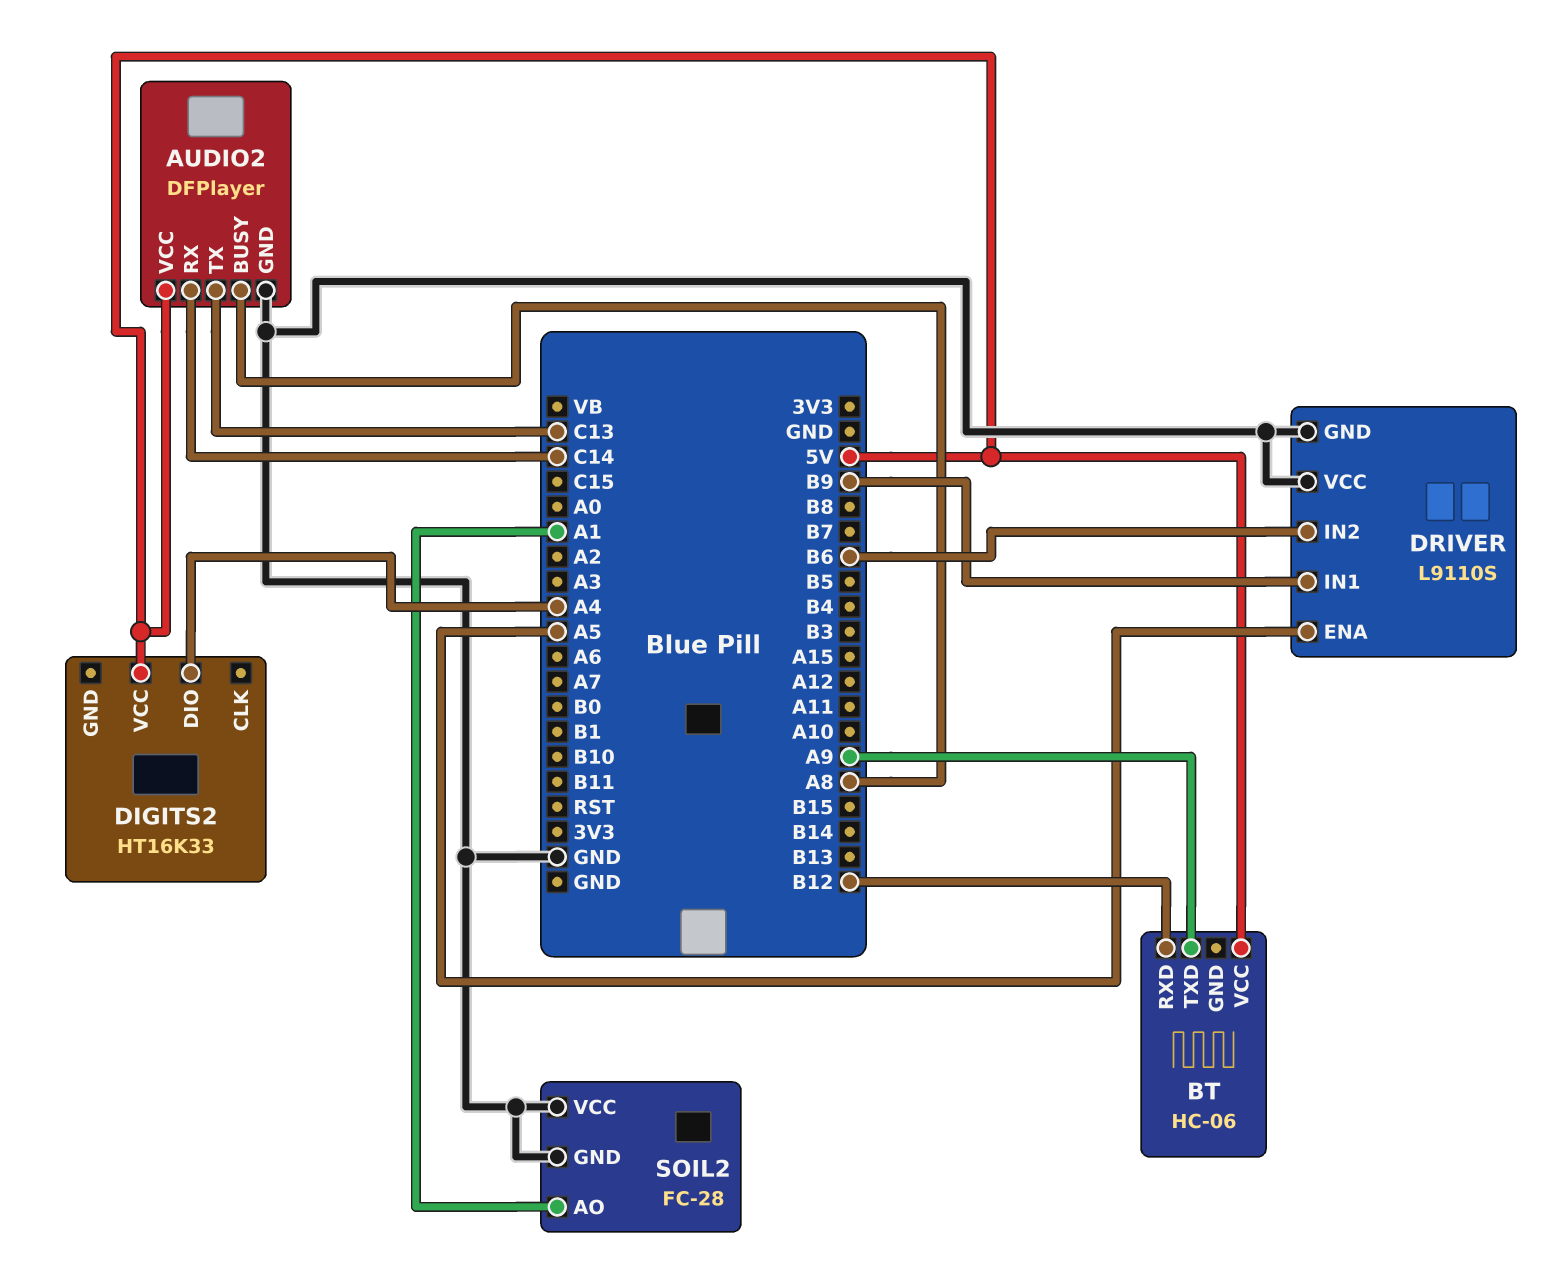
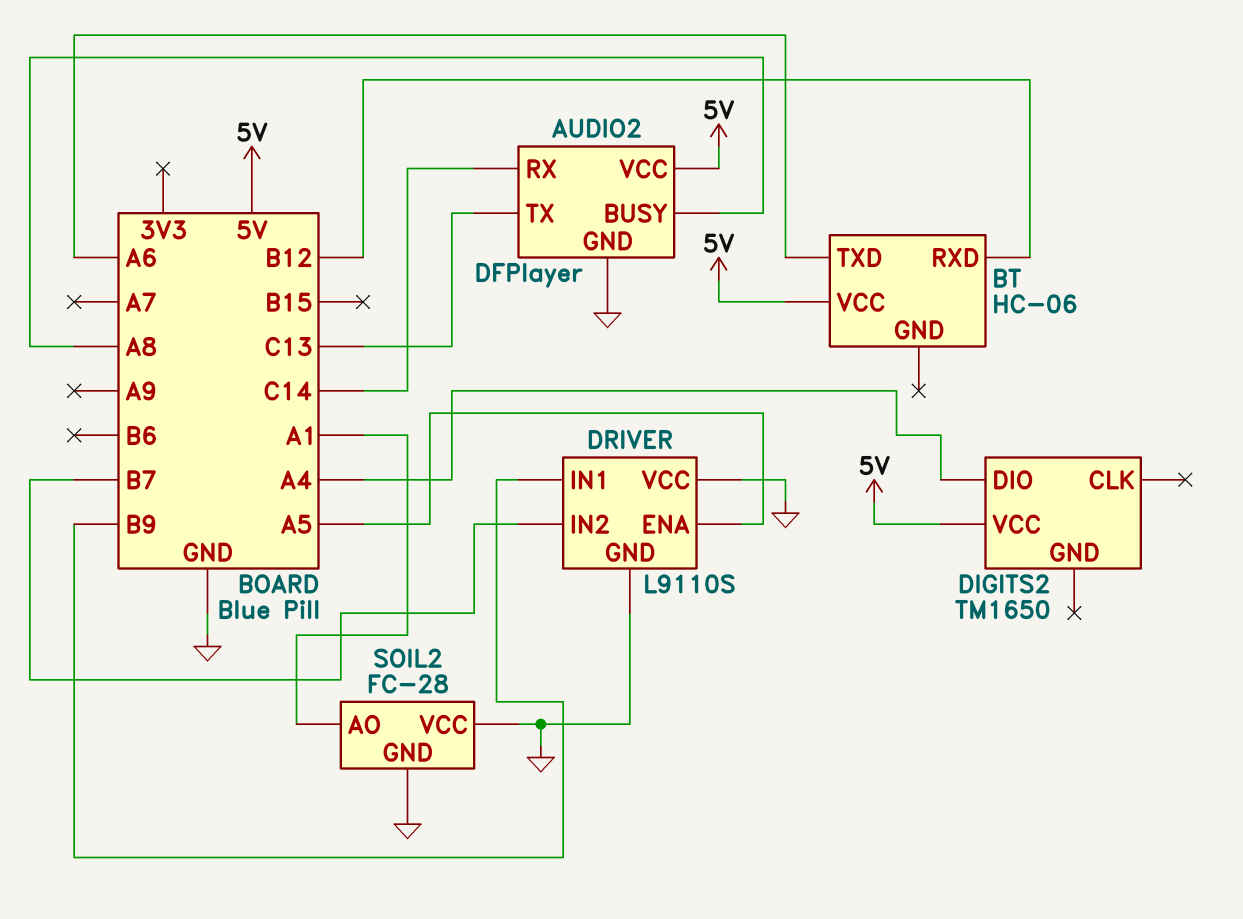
BT pin TXD: A9 -> A6
DIGITS2: HT16K33 -> TM1650
DRIVER pin IN2: B6 -> B7

